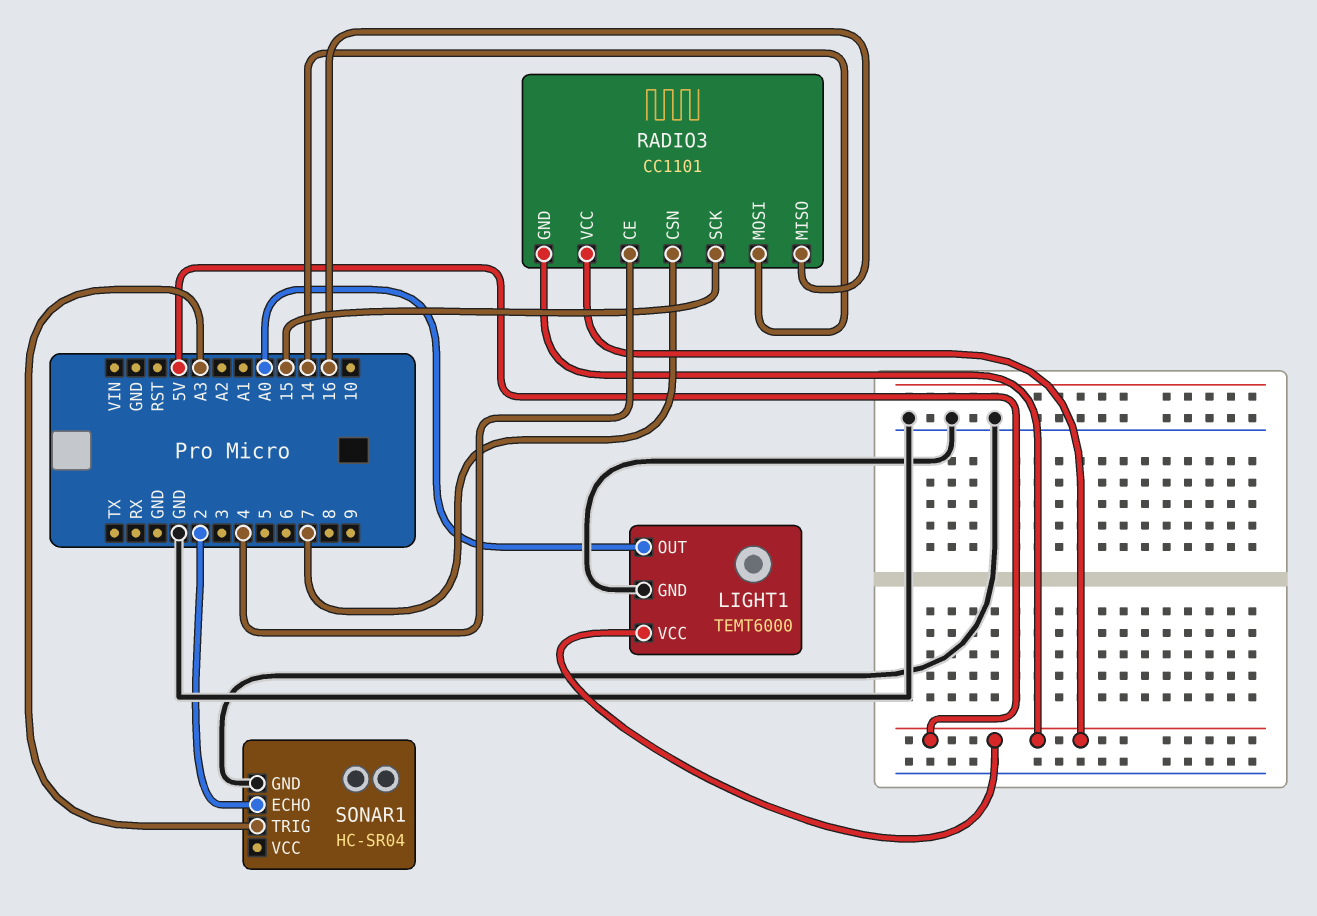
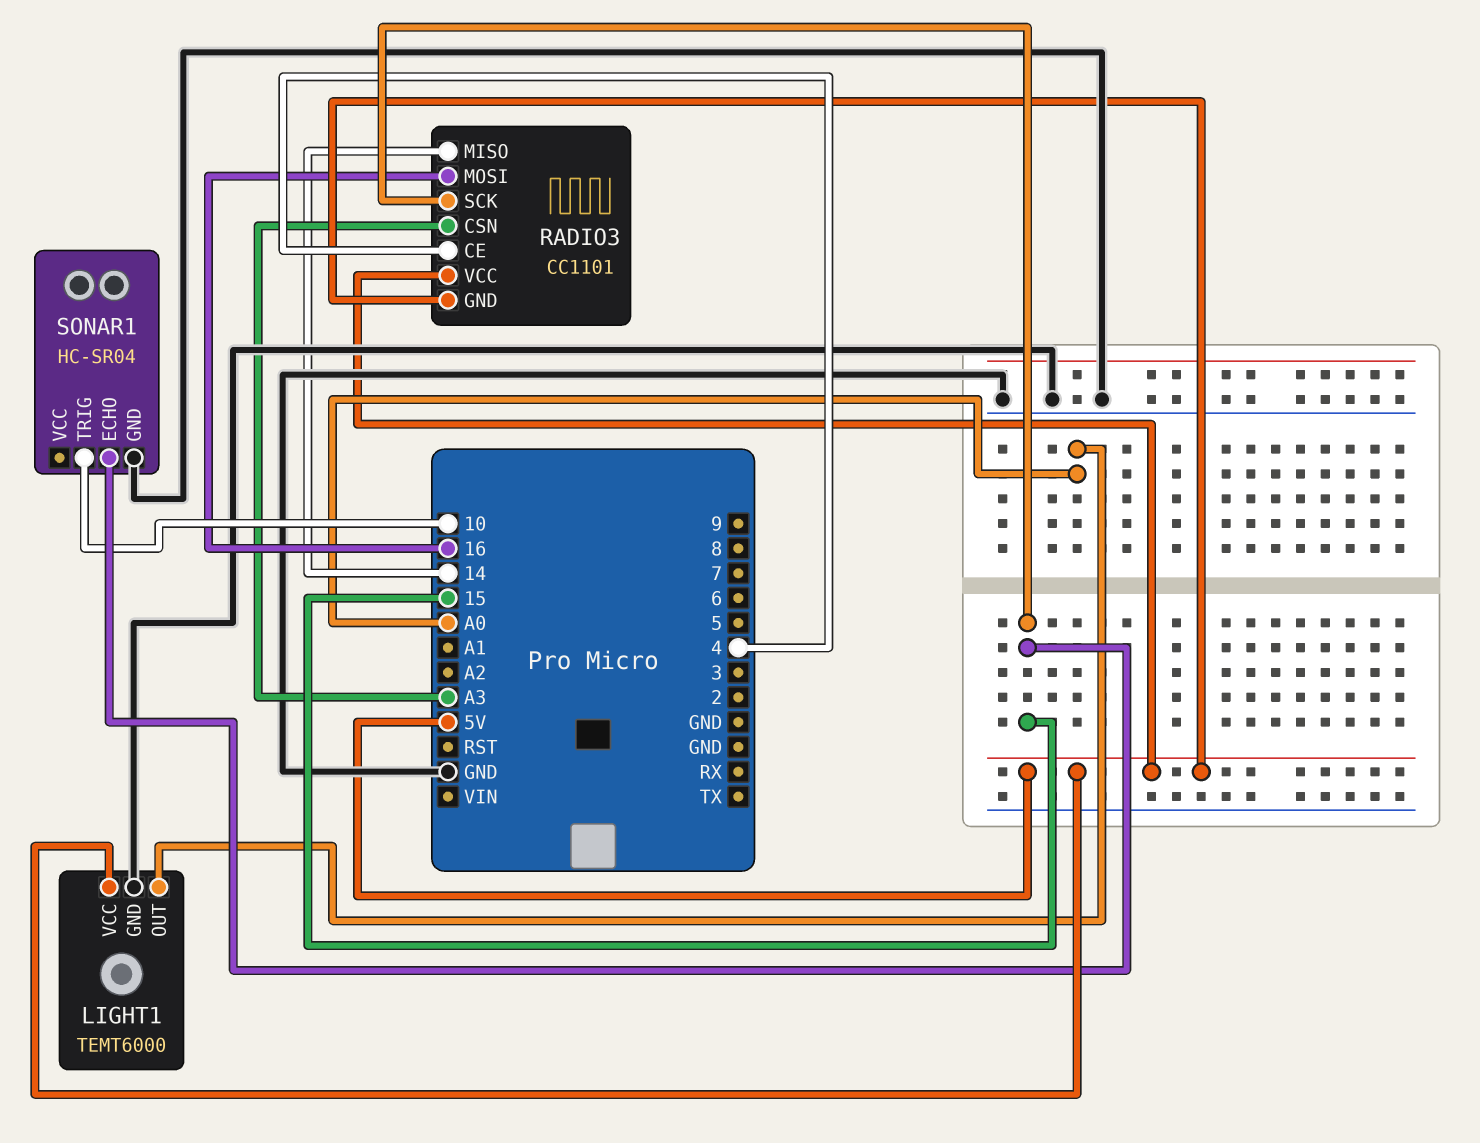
RADIO3 pin CSN: 7 -> A3
RADIO3 pin MISO: 16 -> 14
RADIO3 pin MOSI: 14 -> 16
SONAR1 pin ECHO: 2 -> 15
SONAR1 pin TRIG: A3 -> 10

